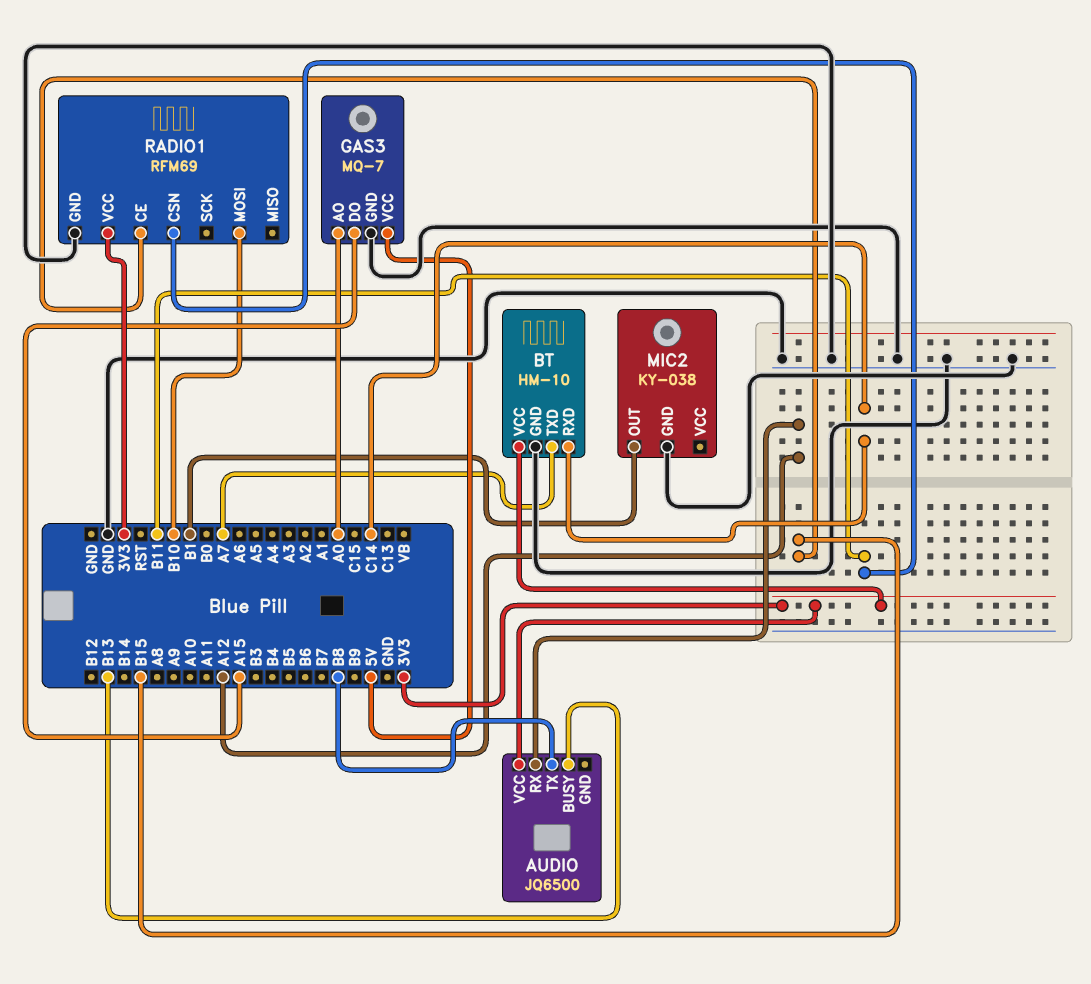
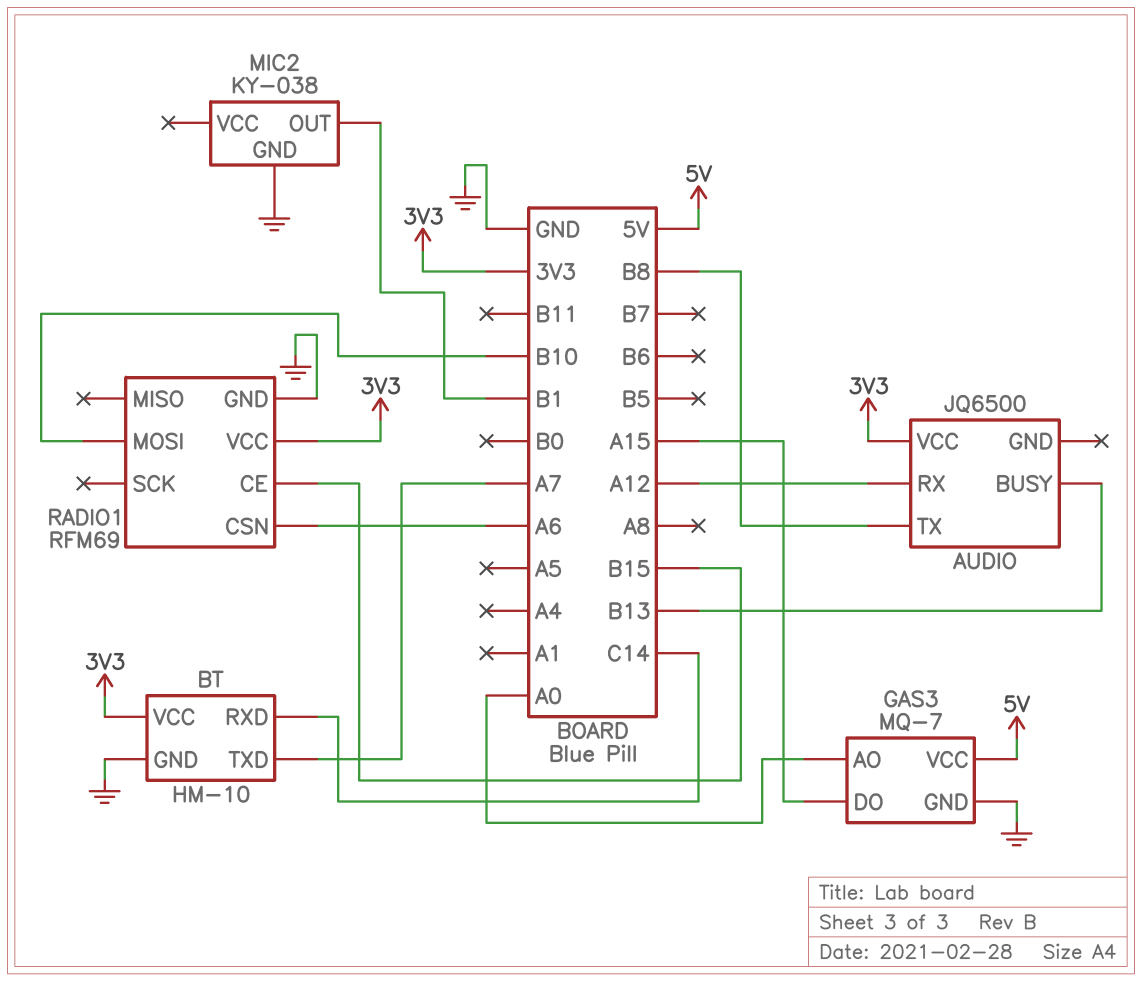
RADIO1 pin CSN: B11 -> A6

